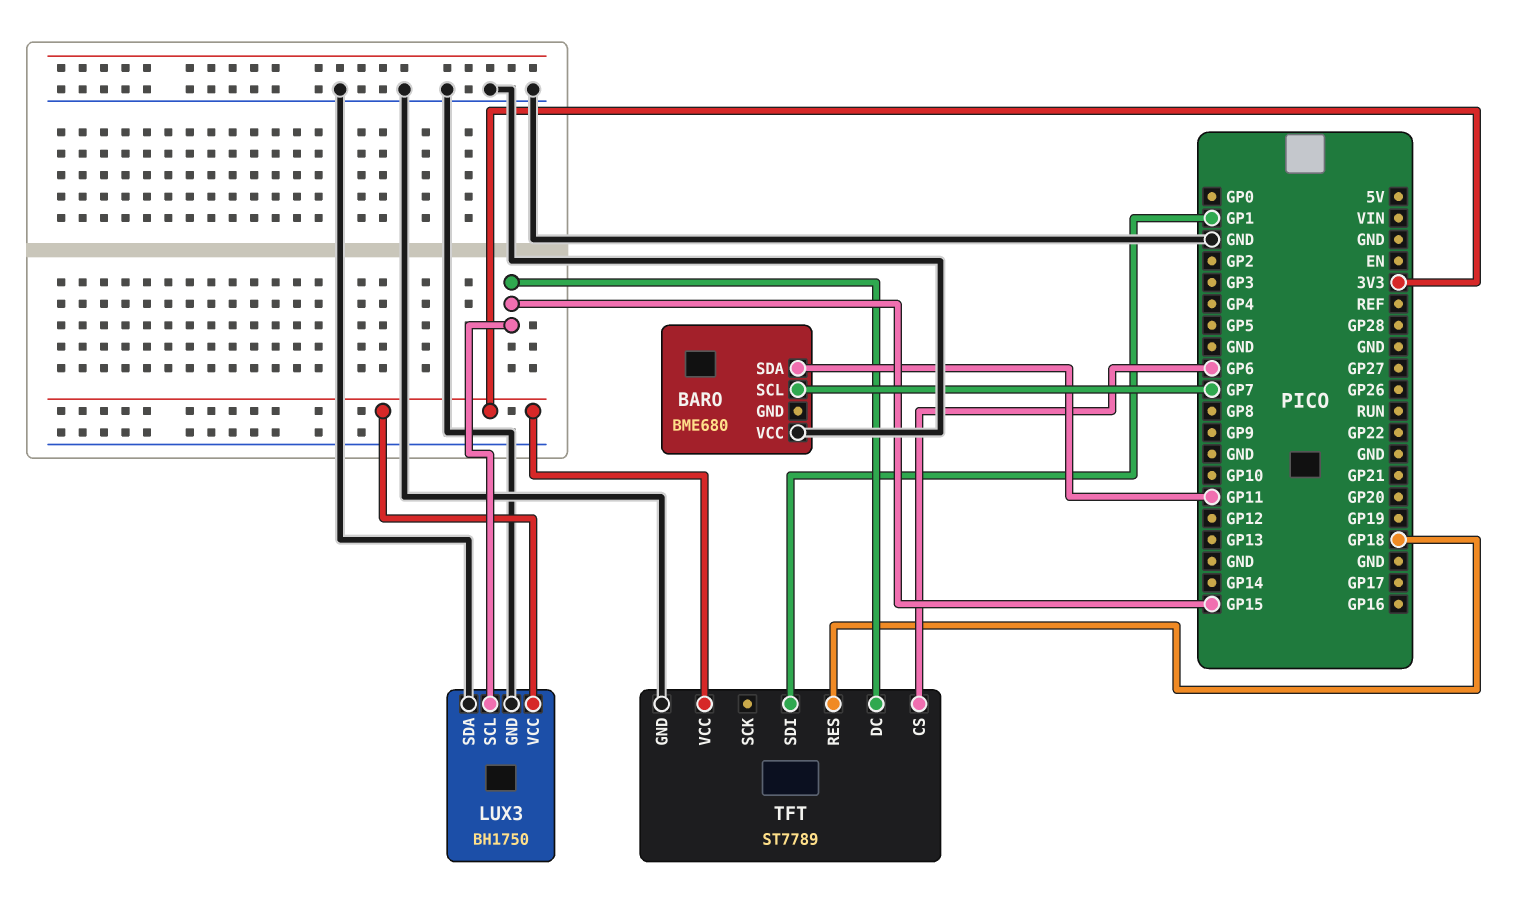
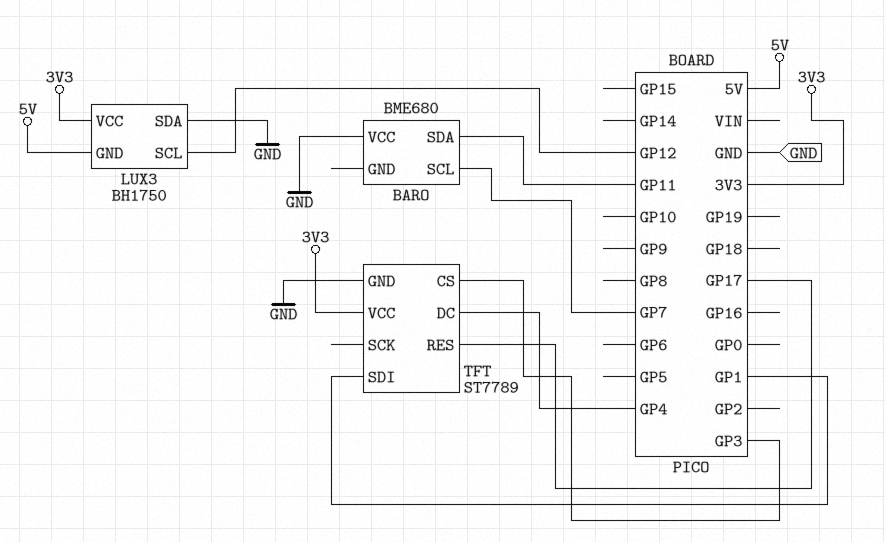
LUX3 pin GND: GND -> 5V
LUX3 pin SCL: GP15 -> GP12
TFT pin CS: GP6 -> GP3
TFT pin DC: GP15 -> GP4
TFT pin RES: GP18 -> GP17

